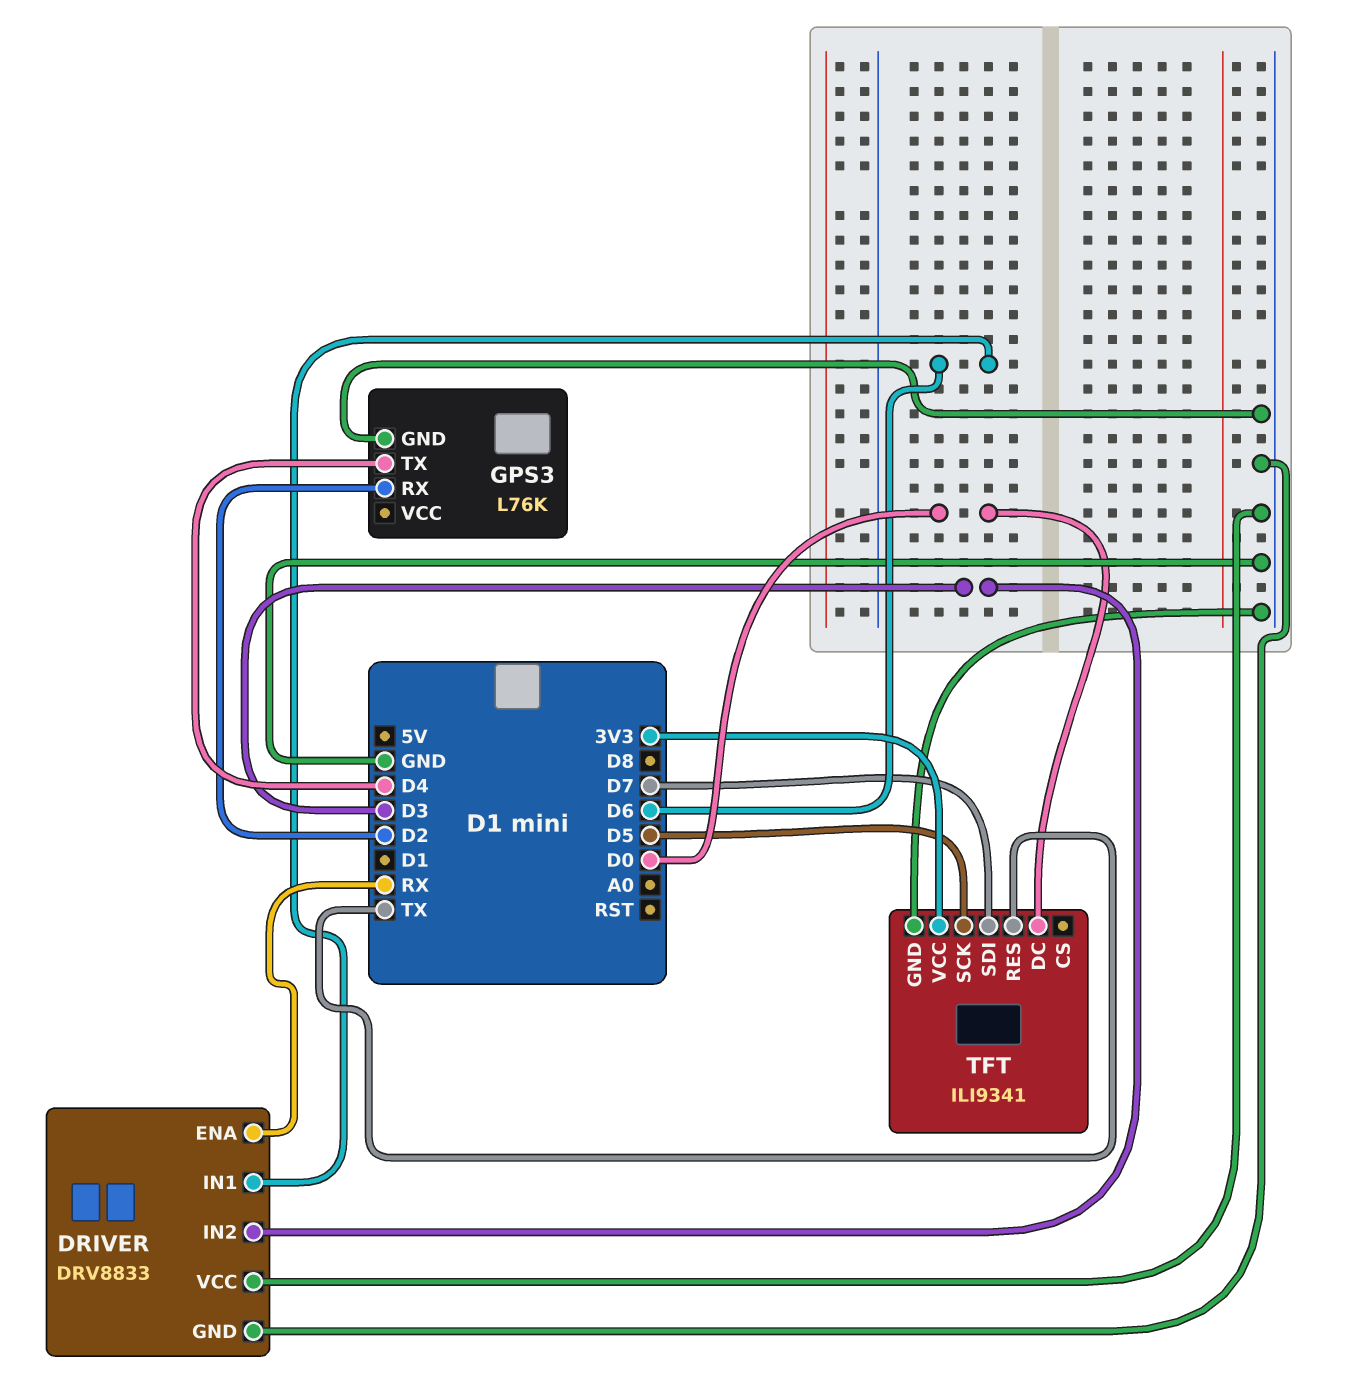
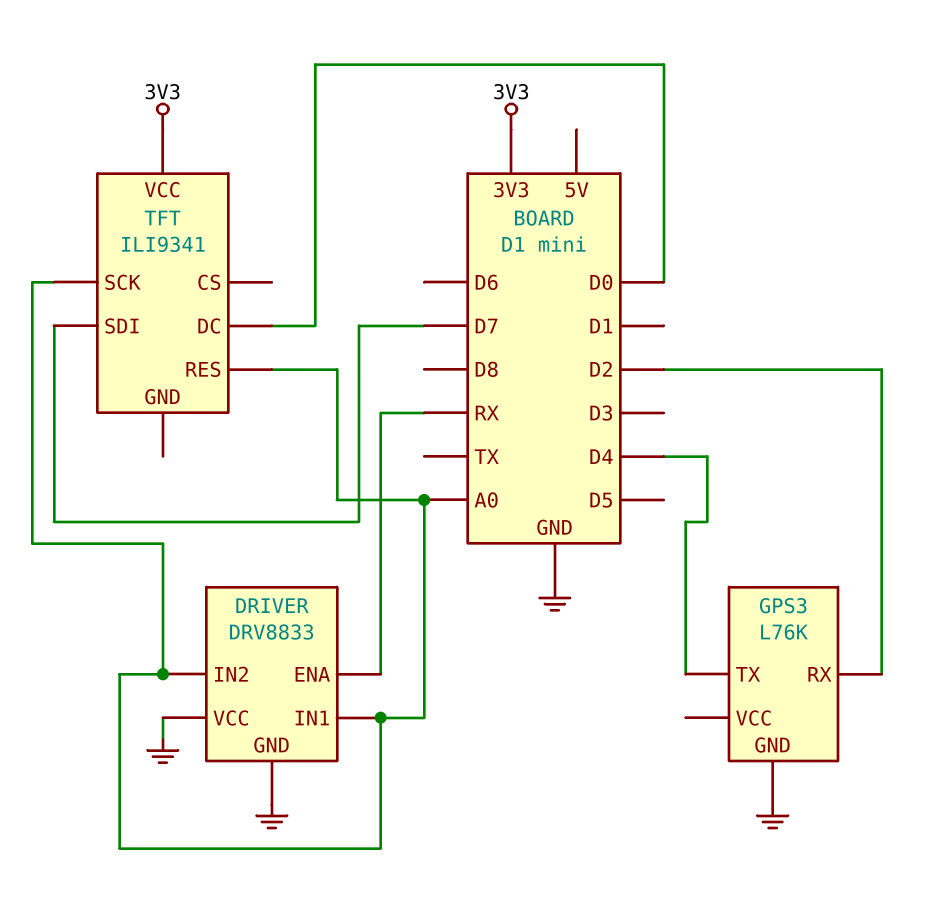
DRIVER pin IN1: D6 -> A0
DRIVER pin IN2: D3 -> A0
TFT pin GND: GND -> none
TFT pin RES: TX -> A0
TFT pin SCK: D5 -> A0

